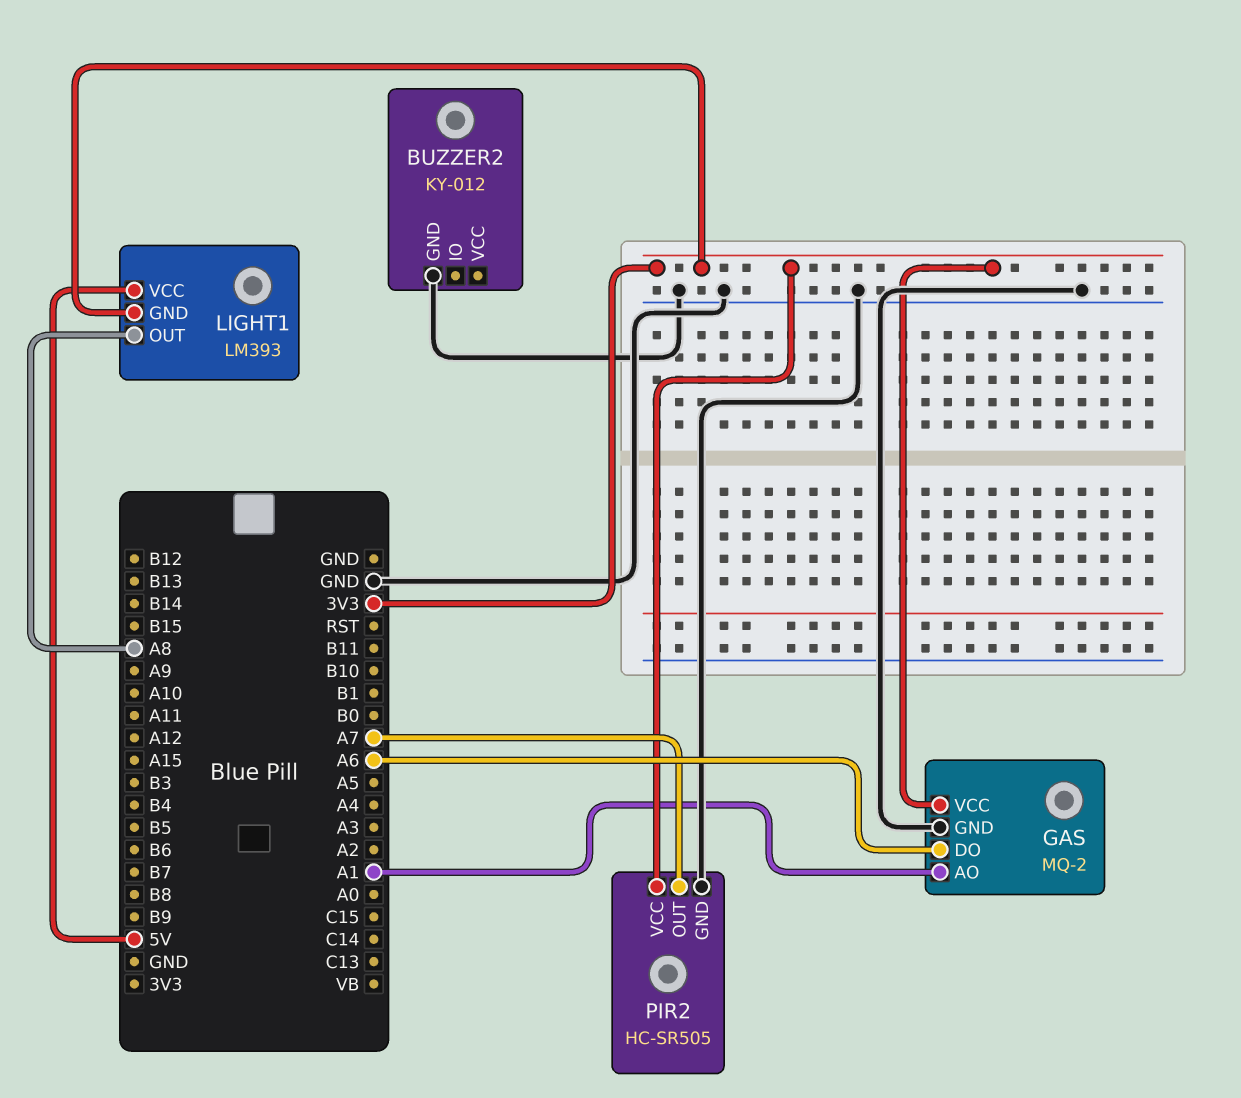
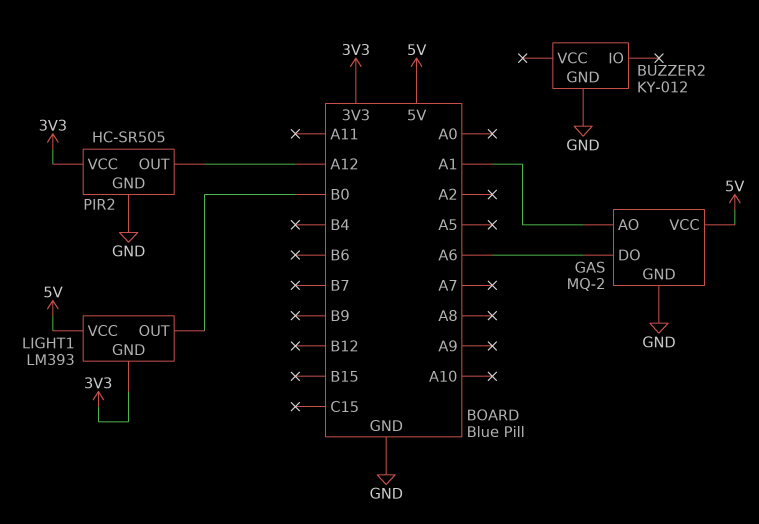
GAS pin VCC: 3V3 -> 5V
LIGHT1 pin OUT: A8 -> B0
PIR2 pin OUT: A7 -> A12

